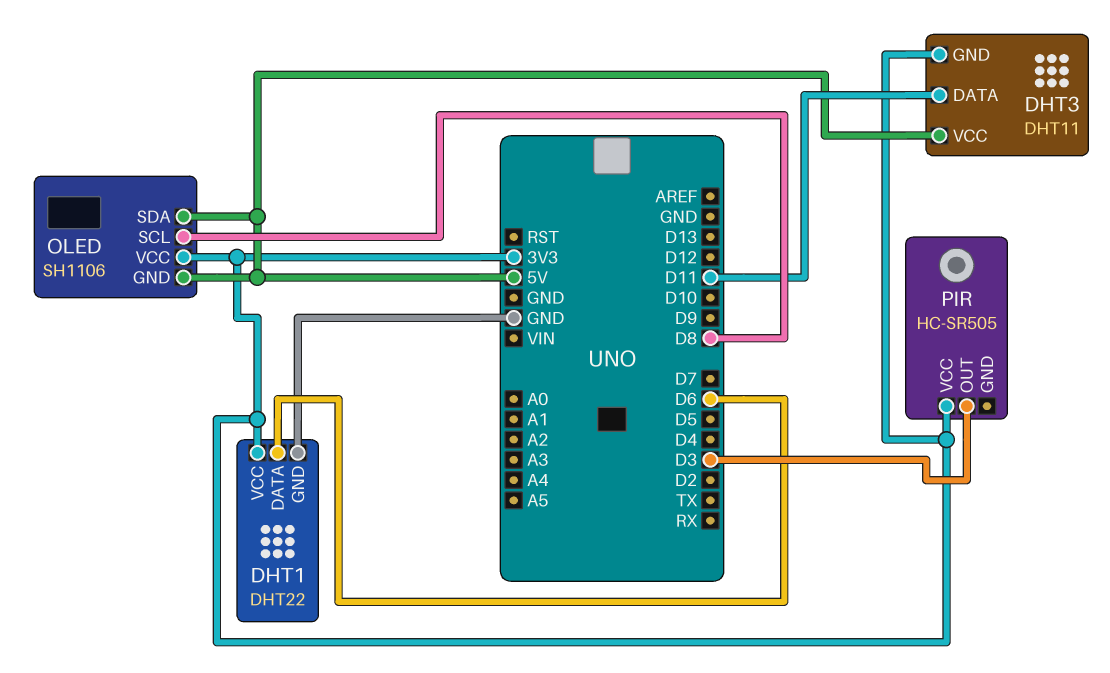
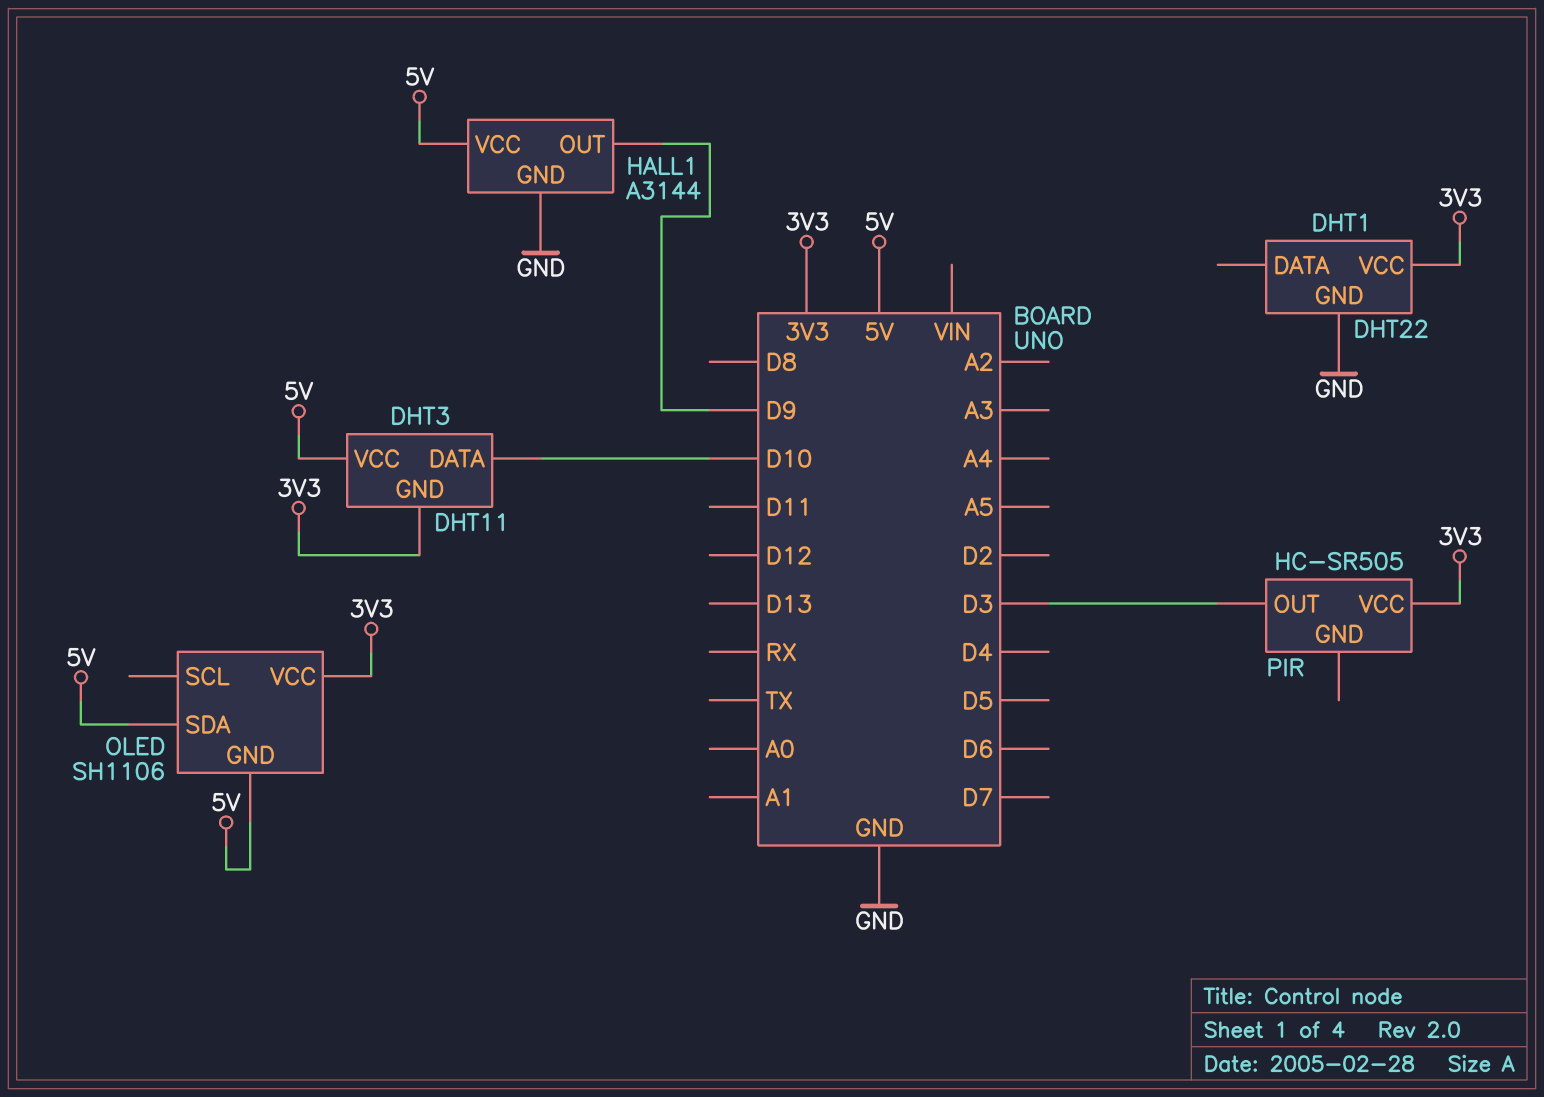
DHT1 pin DATA: D6 -> none
DHT3 pin DATA: D11 -> D10
HALL1: none -> A3144
HALL1 pin GND: none -> GND
HALL1 pin OUT: none -> D9
HALL1 pin VCC: none -> 5V
OLED pin SCL: D8 -> none

